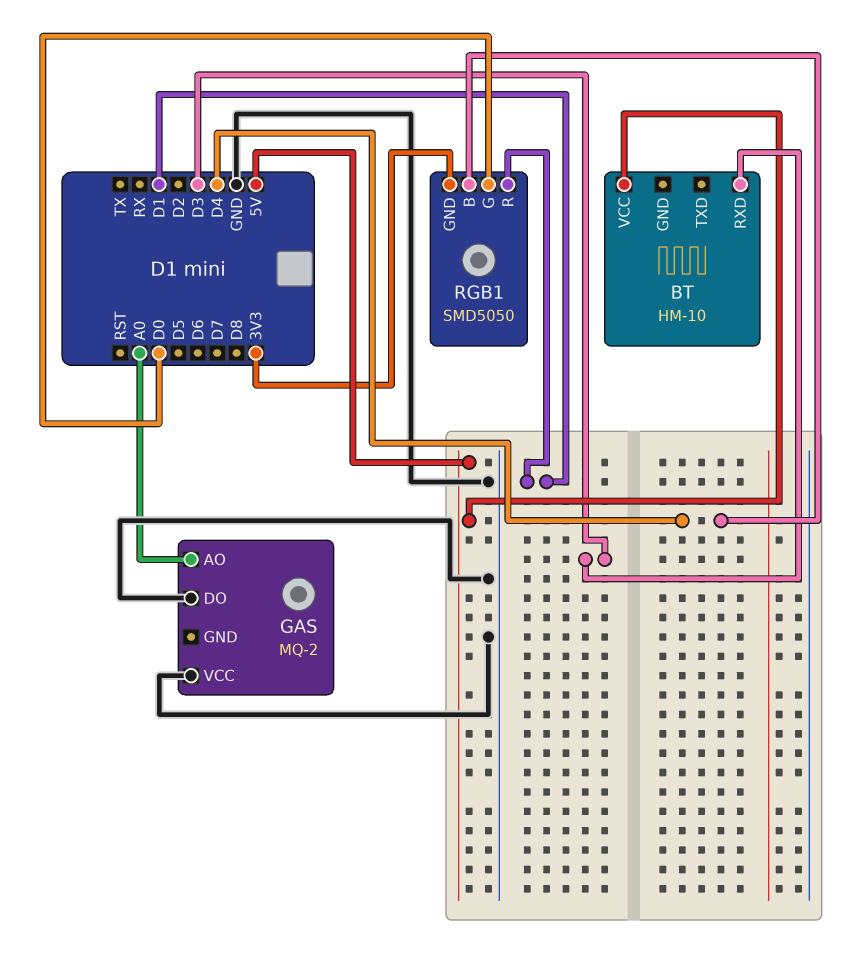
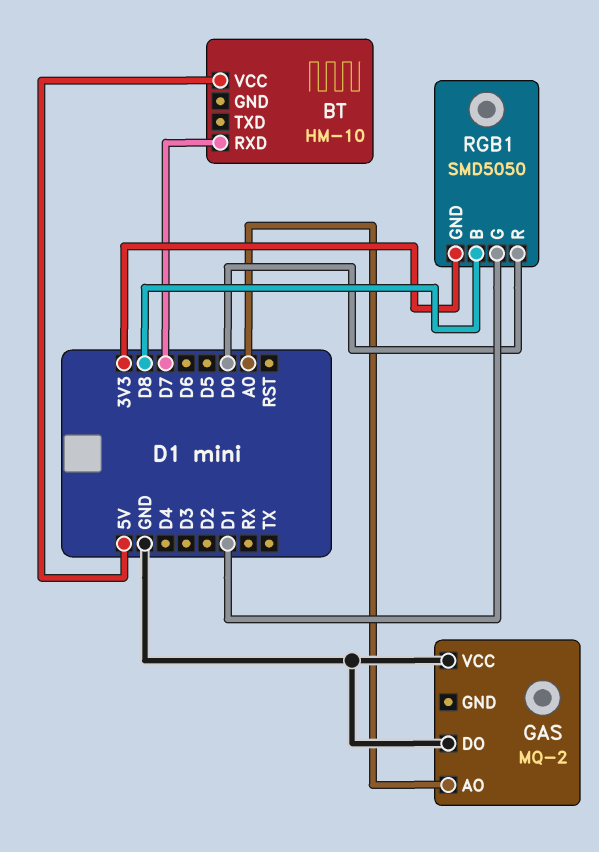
BT pin RXD: D3 -> D7
RGB1 pin B: D4 -> D8
RGB1 pin G: D0 -> D1
RGB1 pin R: D1 -> D0

